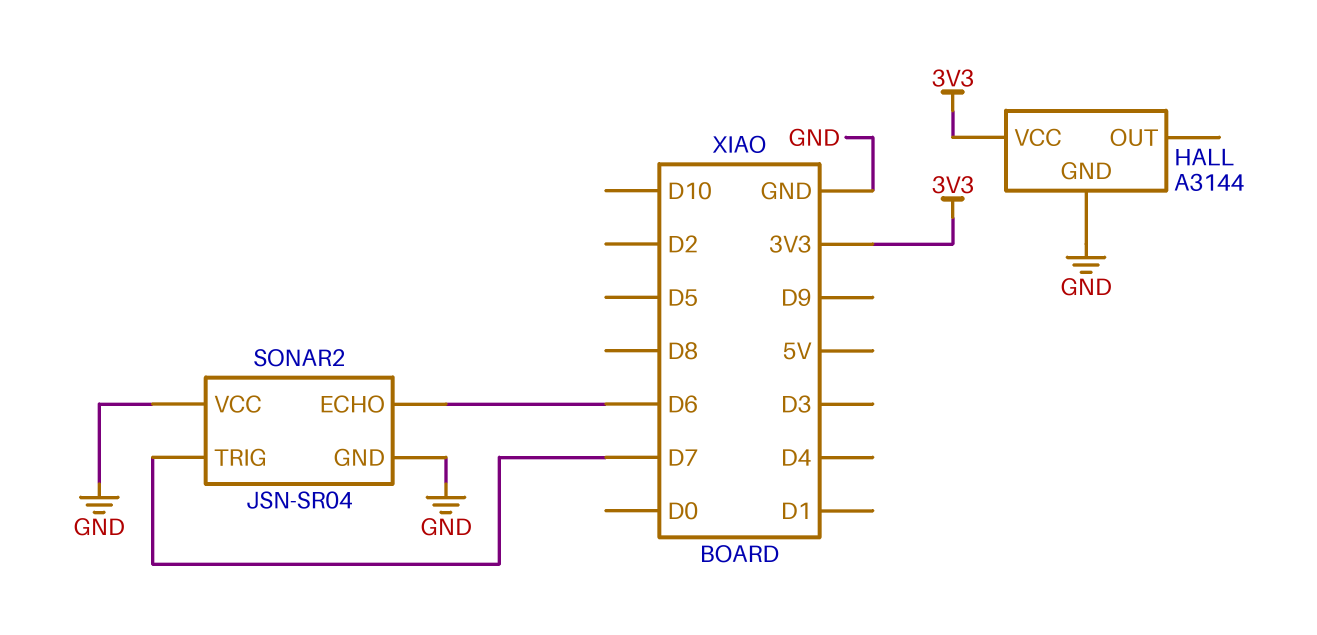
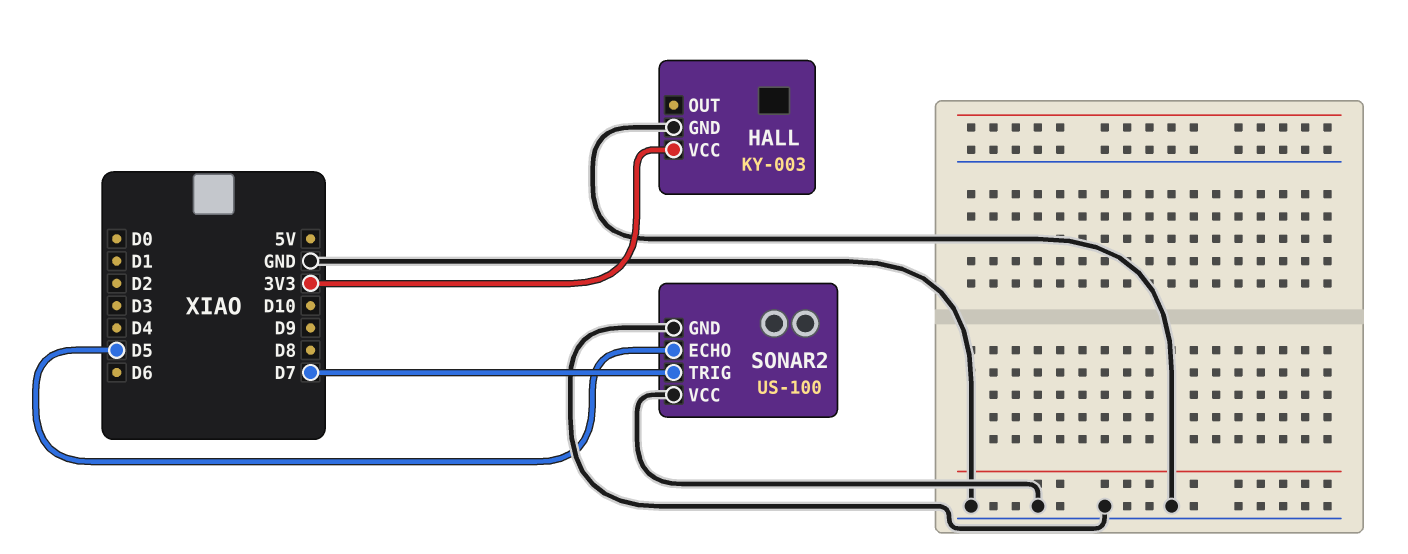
HALL: A3144 -> KY-003
SONAR2: JSN-SR04 -> US-100
SONAR2 pin ECHO: D6 -> D5

